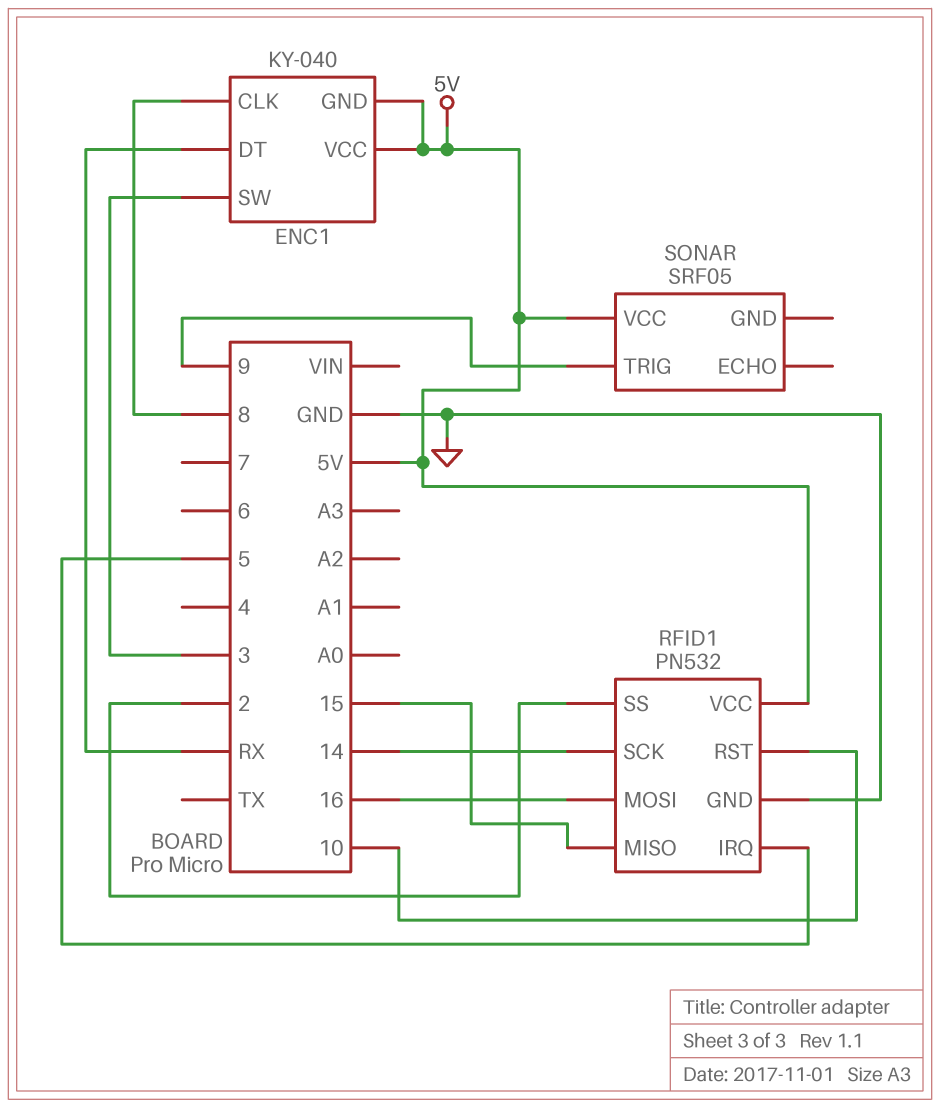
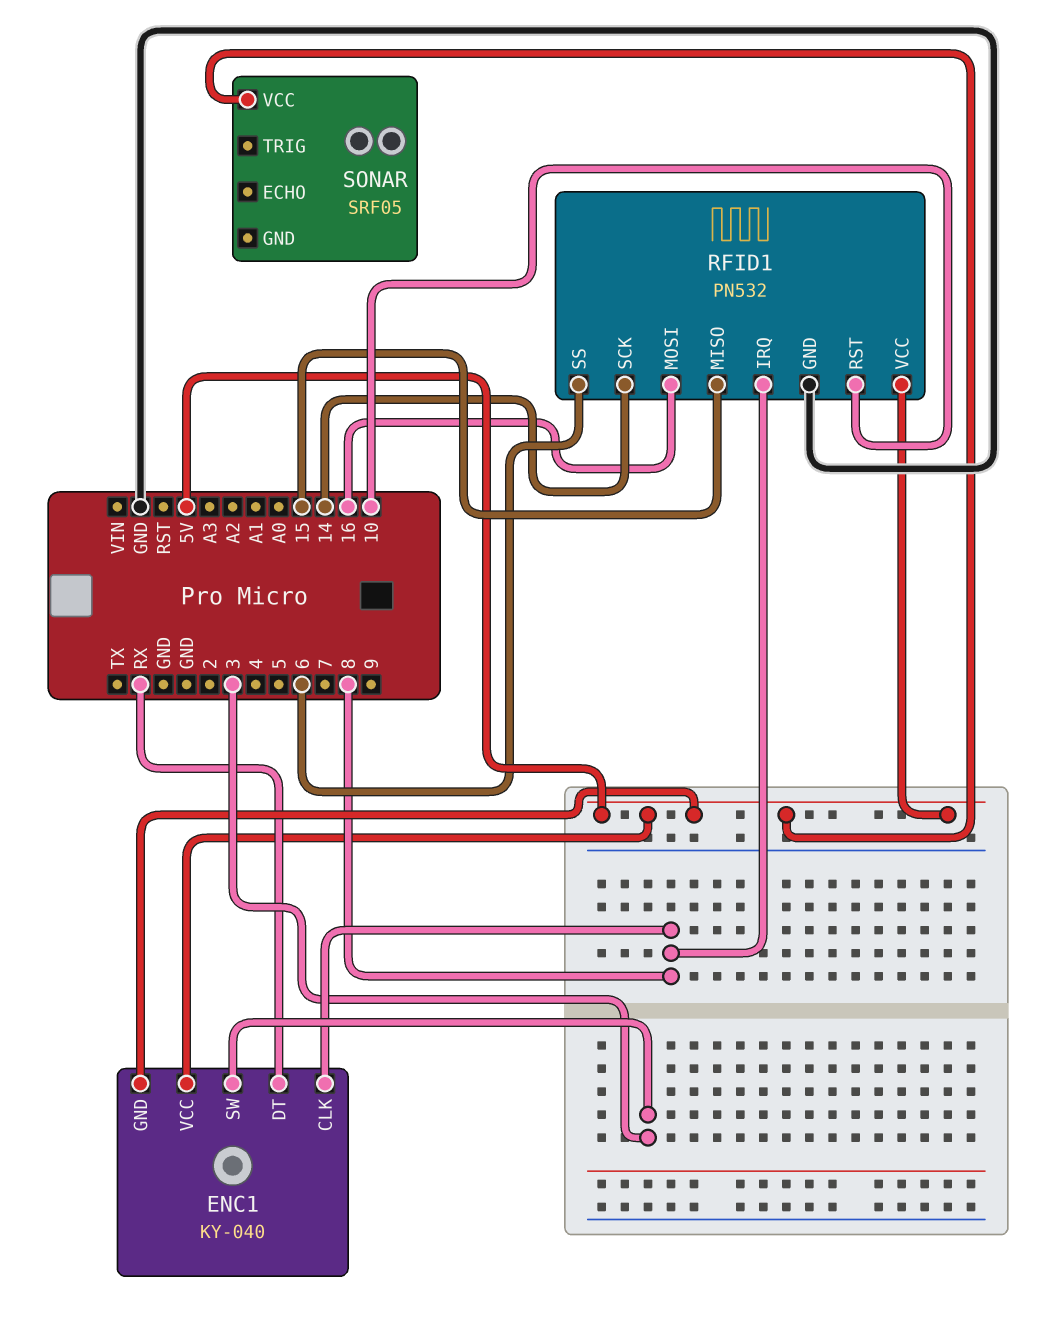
RFID1 pin IRQ: 5 -> 8
RFID1 pin SS: 2 -> 6
SONAR pin TRIG: 9 -> none

